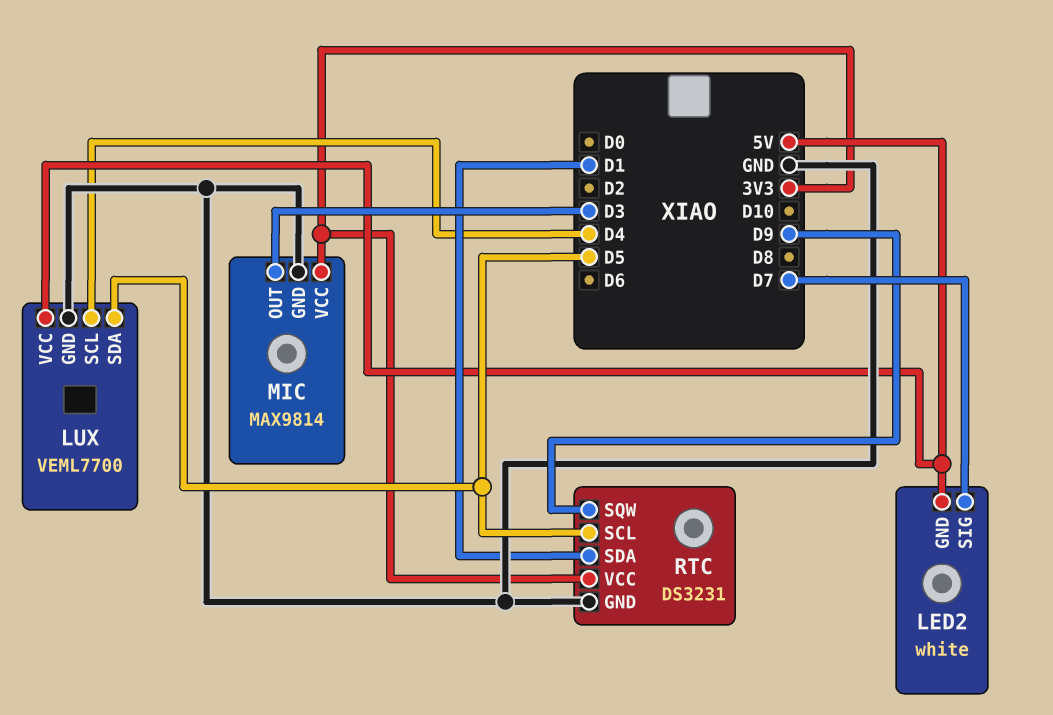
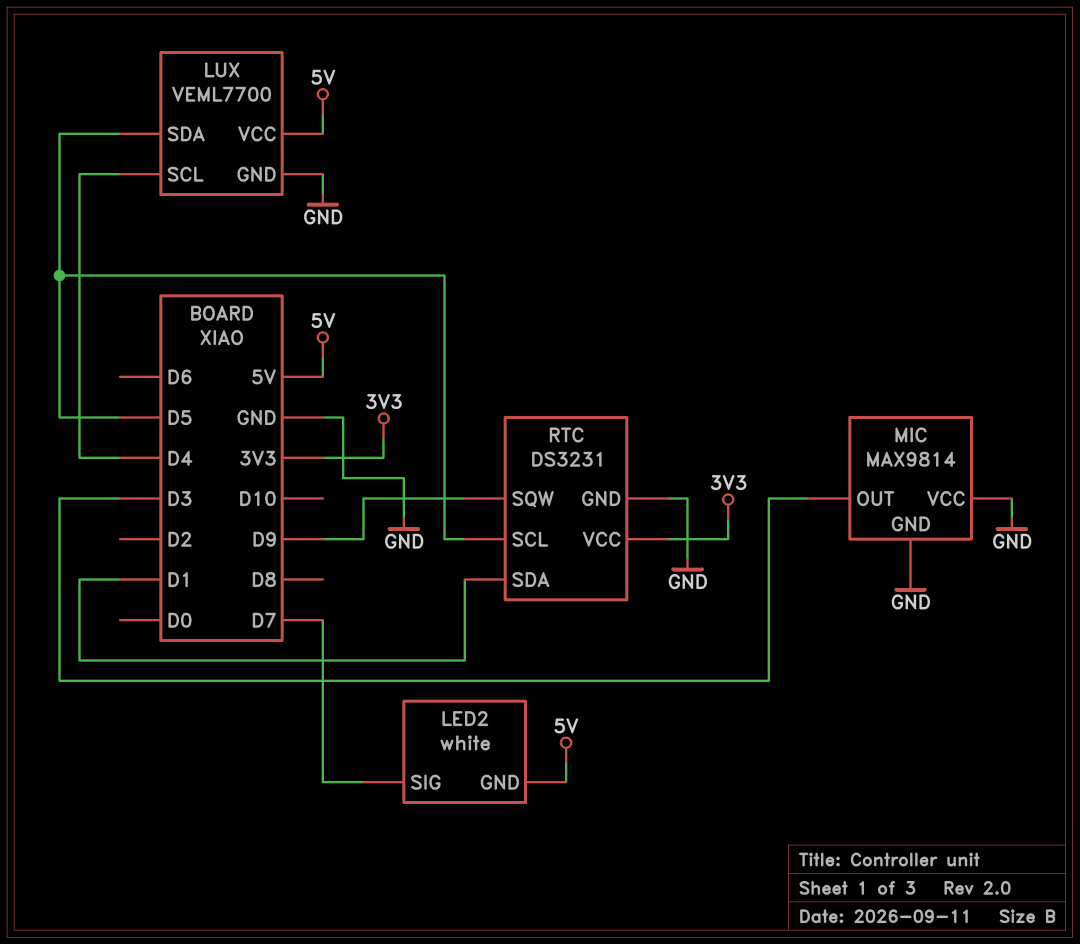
MIC pin VCC: 3V3 -> GND

